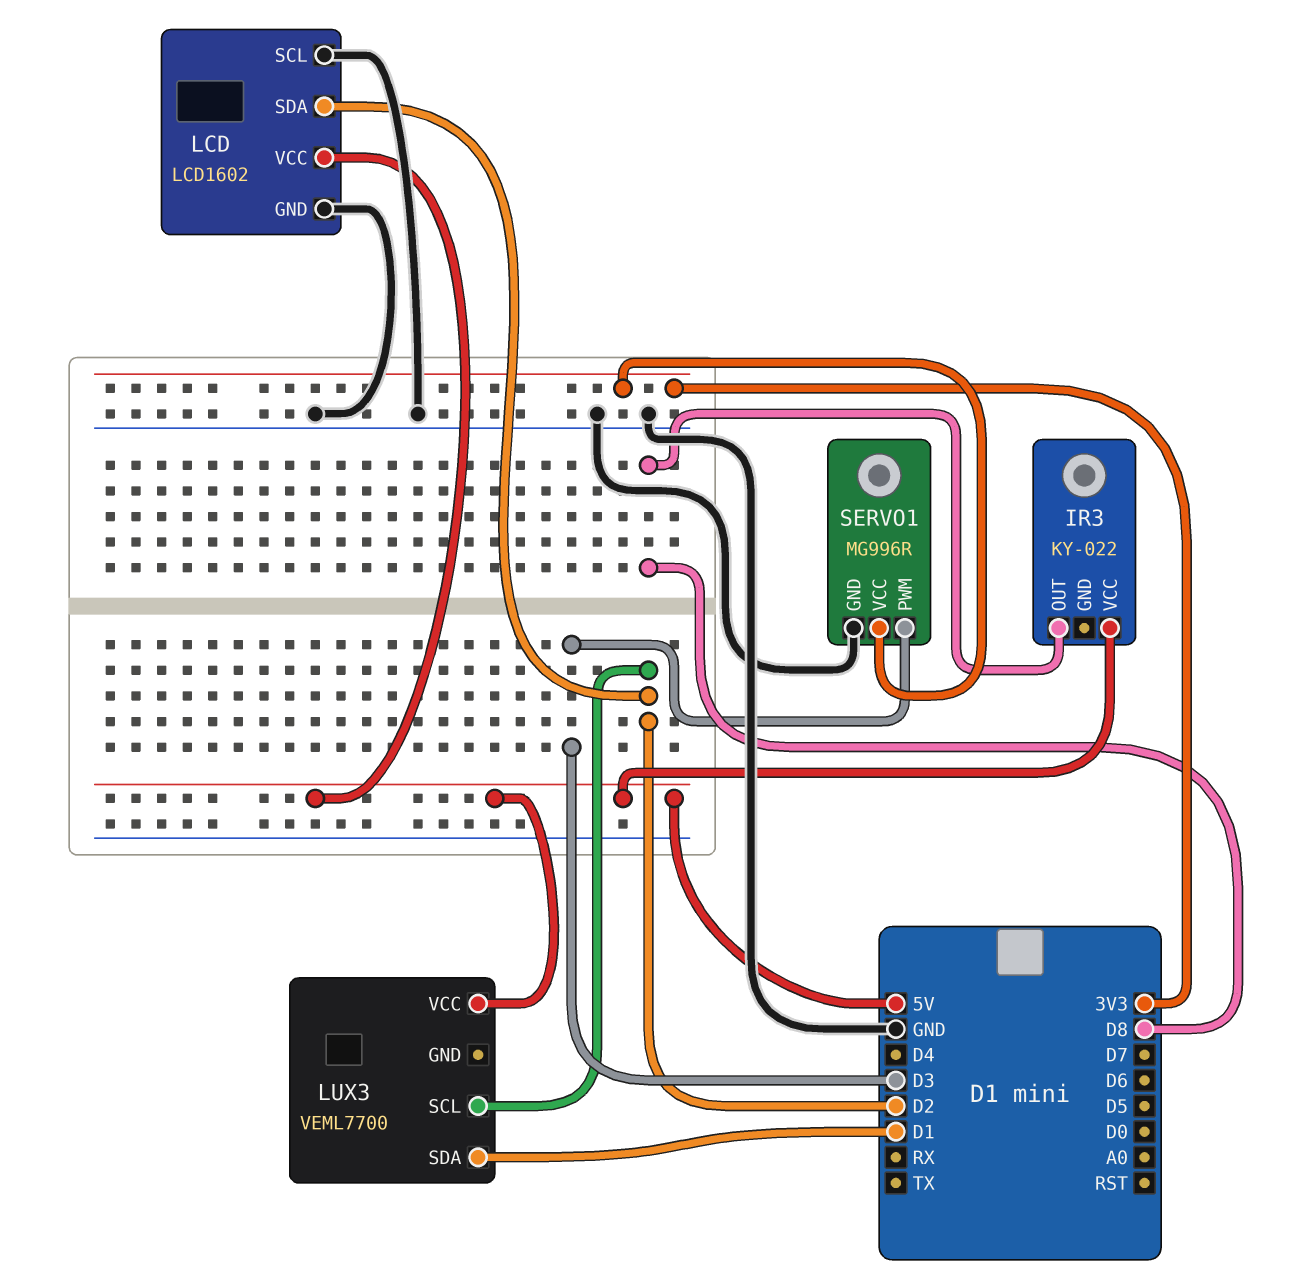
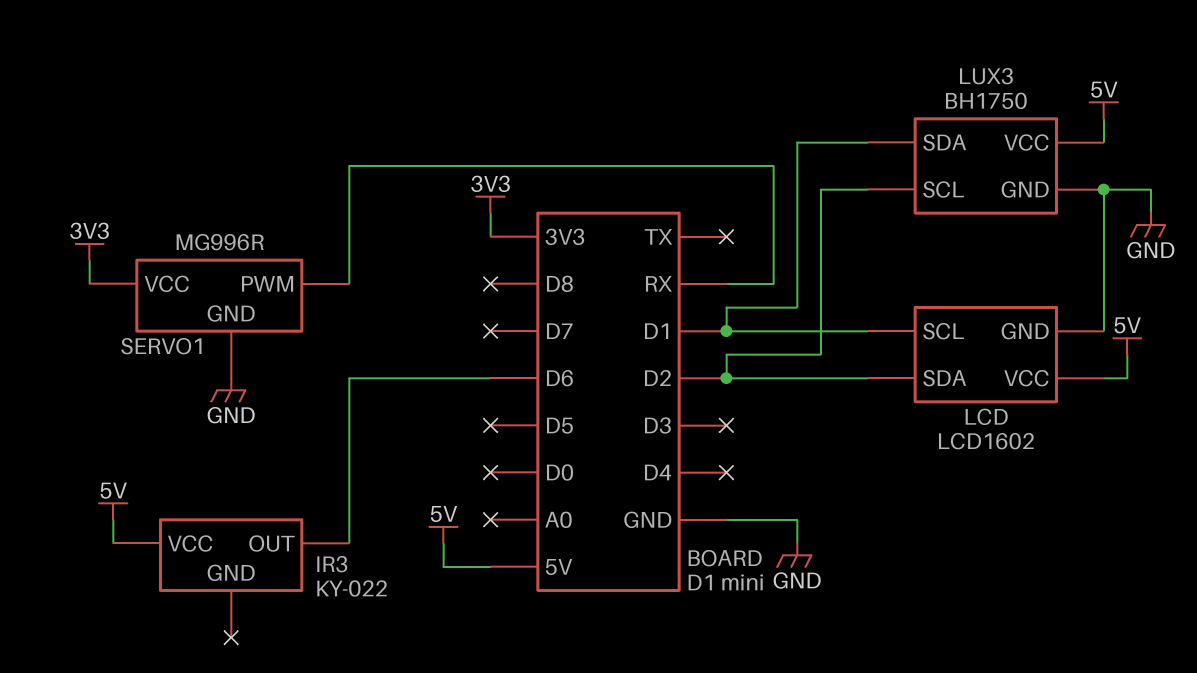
IR3 pin OUT: D8 -> D6
LCD pin SCL: GND -> D1
LUX3: VEML7700 -> BH1750
LUX3 pin GND: none -> GND
SERVO1 pin PWM: D3 -> RX

